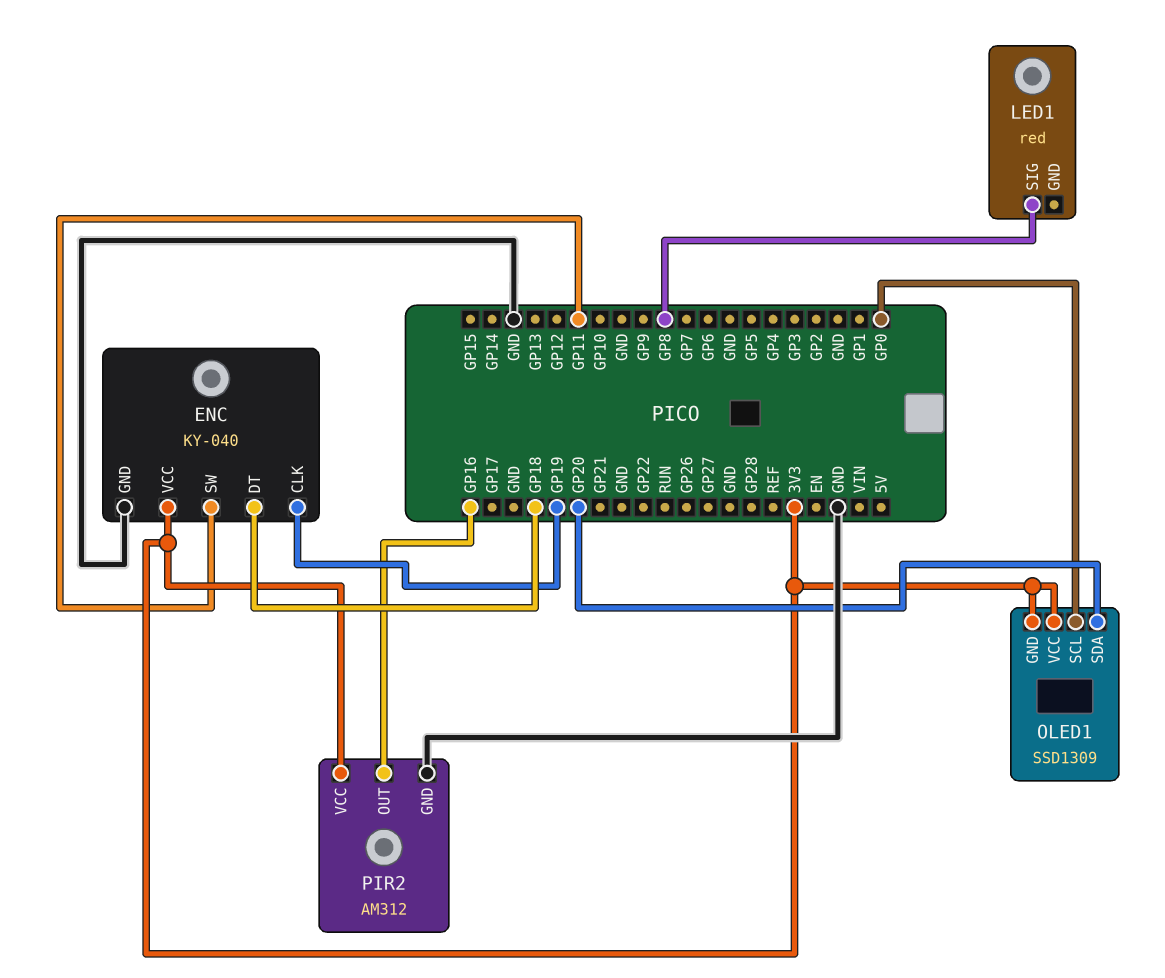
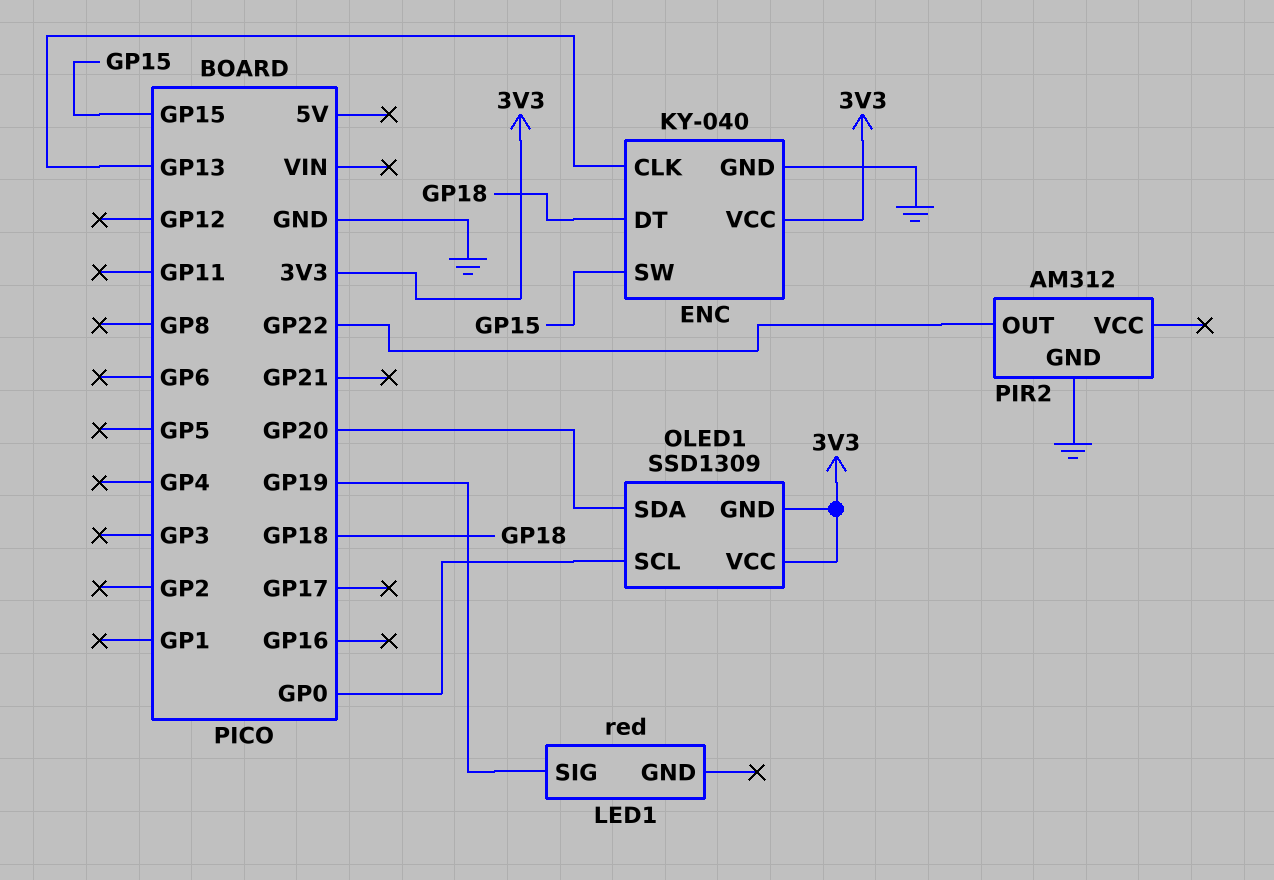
ENC pin CLK: GP19 -> GP13
ENC pin SW: GP11 -> GP15
LED1 pin SIG: GP8 -> GP19
PIR2 pin OUT: GP16 -> GP22
PIR2 pin VCC: 3V3 -> none

